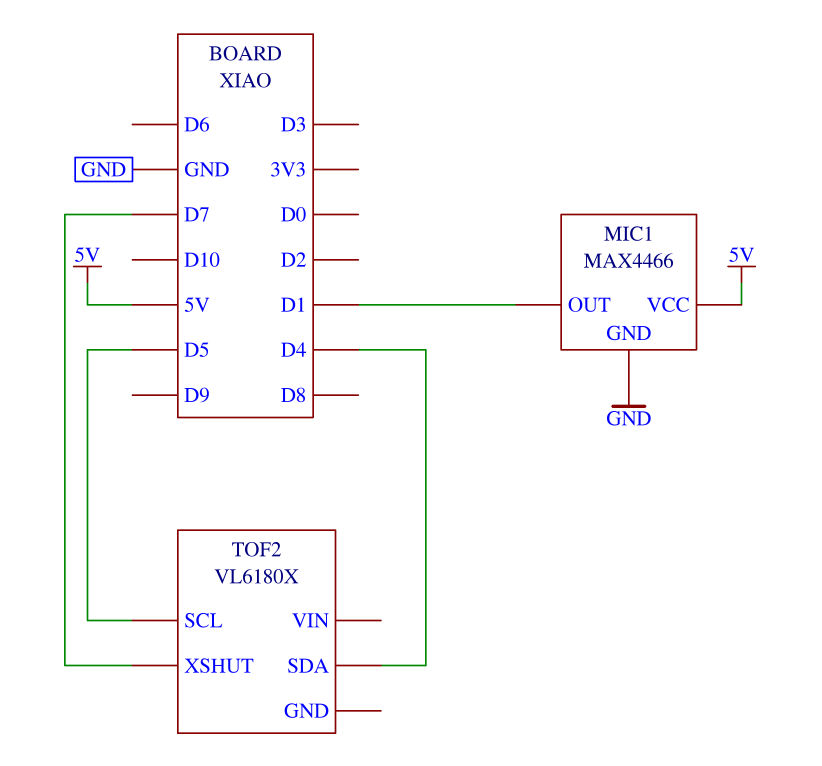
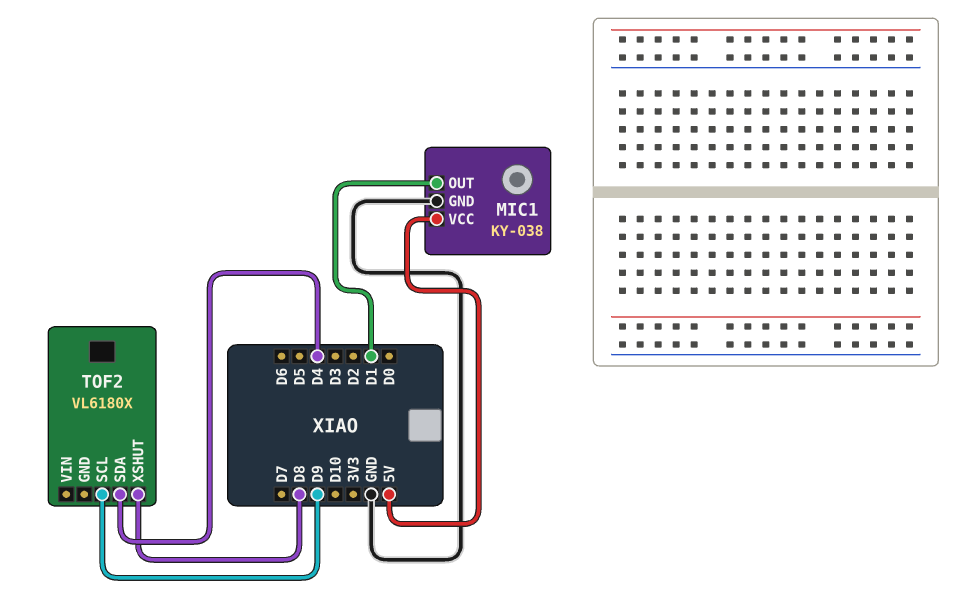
MIC1: MAX4466 -> KY-038
TOF2 pin SCL: D5 -> D9
TOF2 pin XSHUT: D7 -> D8

